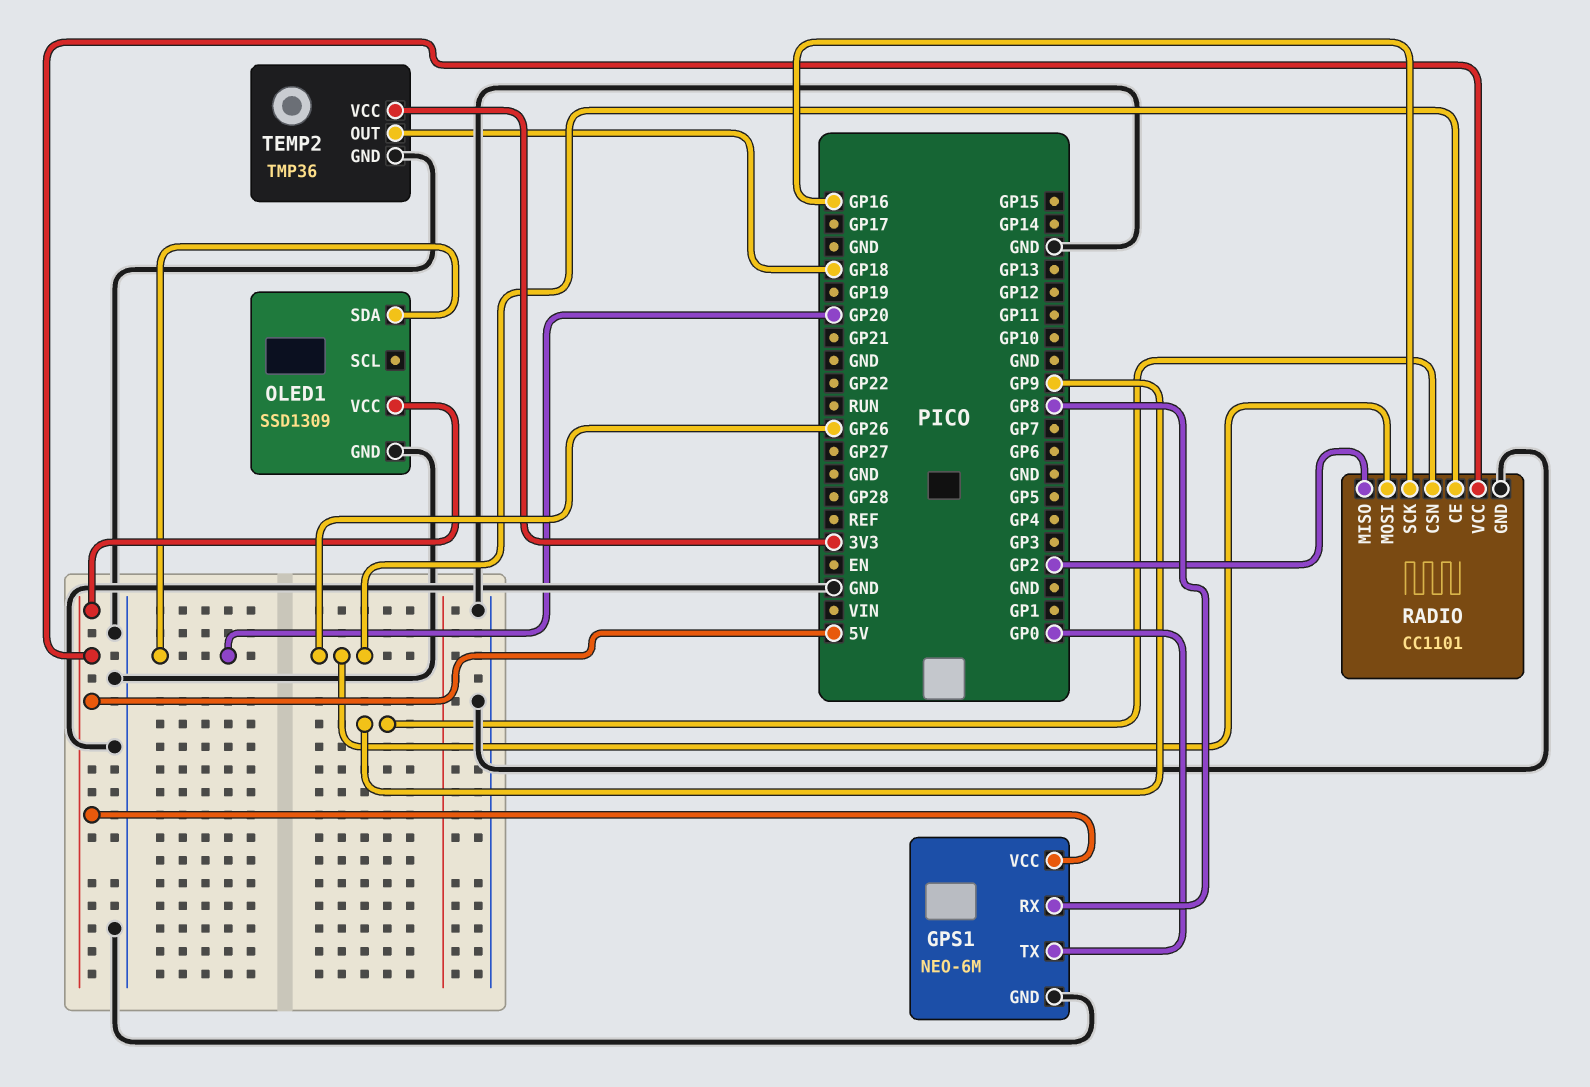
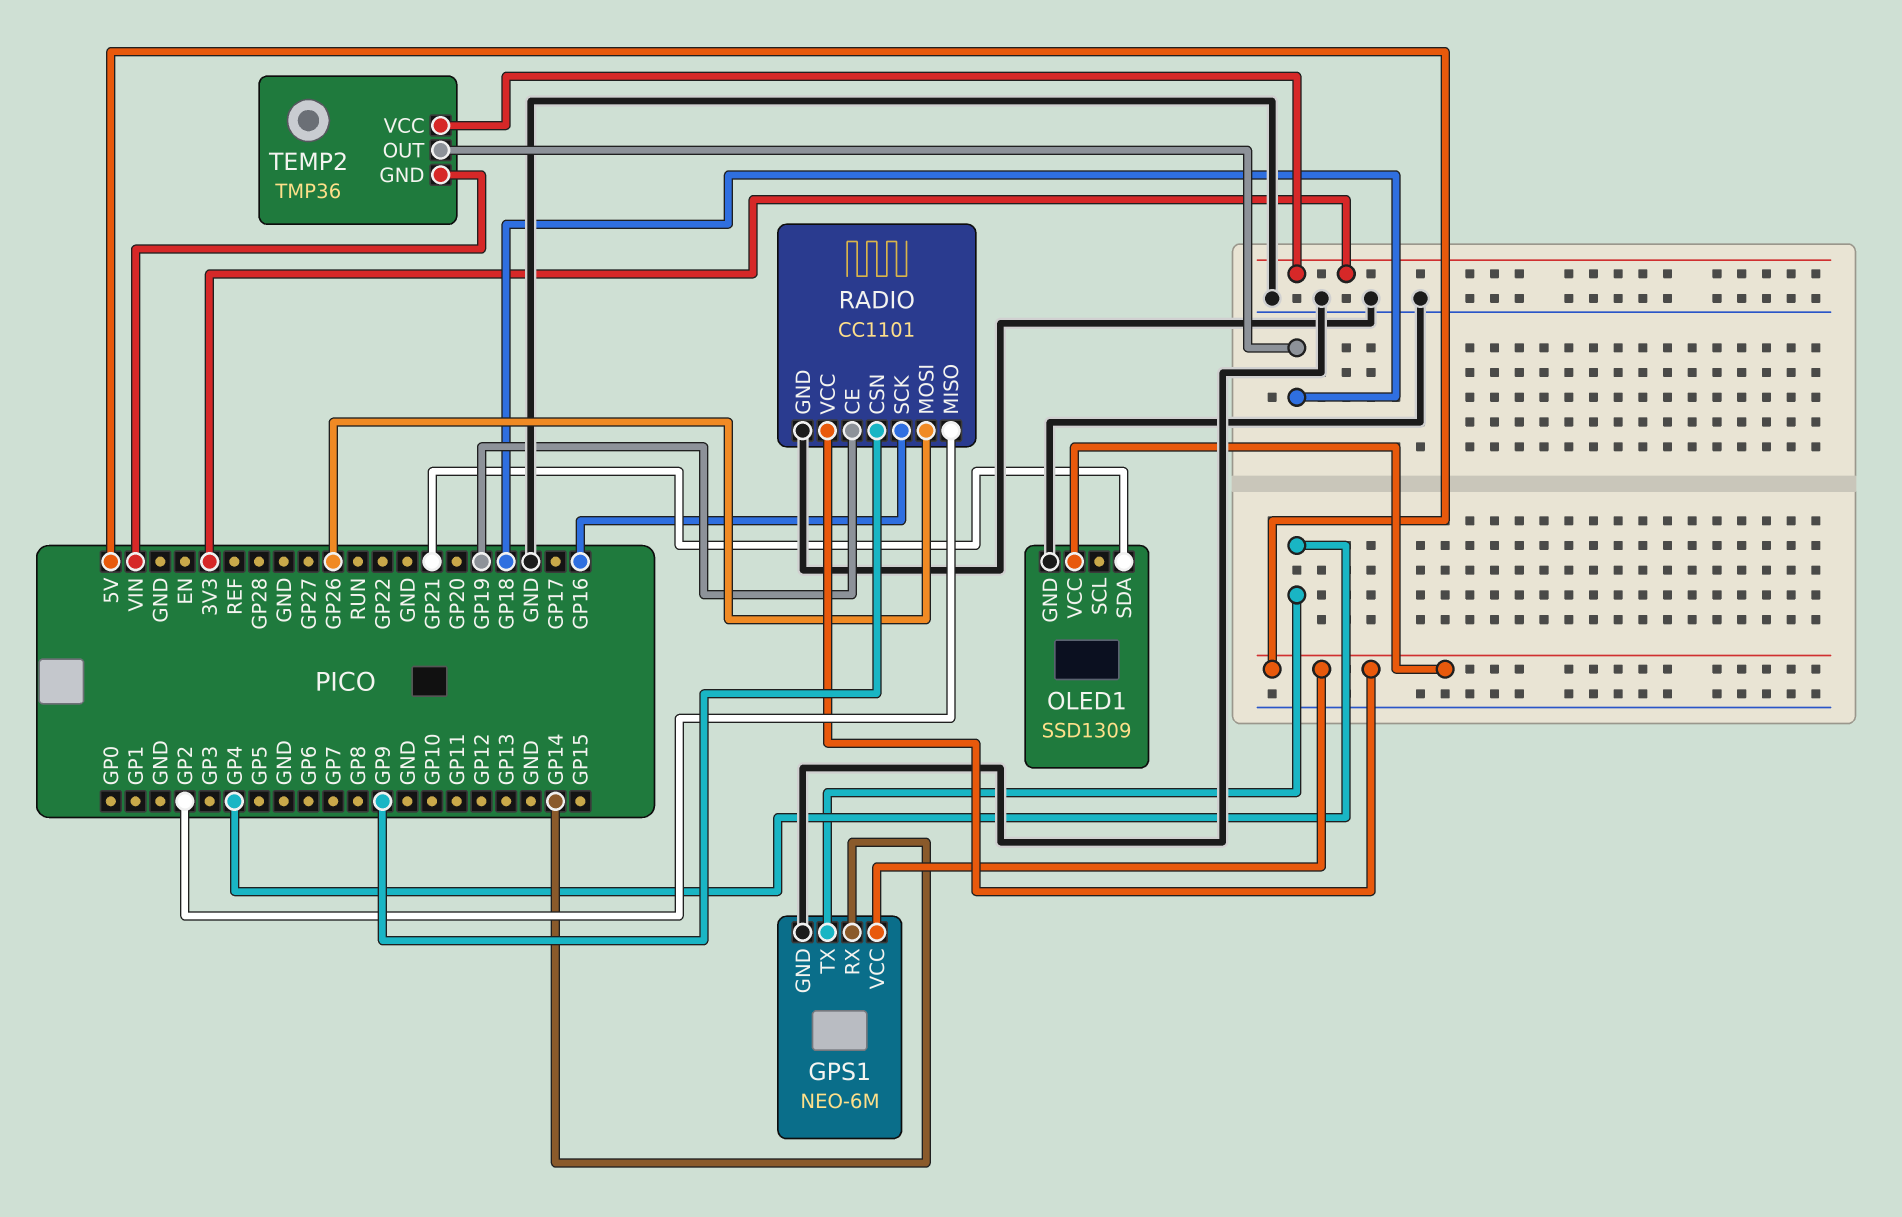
GPS1 pin RX: GP8 -> GP14
GPS1 pin TX: GP0 -> GP4
OLED1 pin SDA: GP20 -> GP21
RADIO pin CE: GP26 -> GP19
TEMP2 pin GND: GND -> VIN

